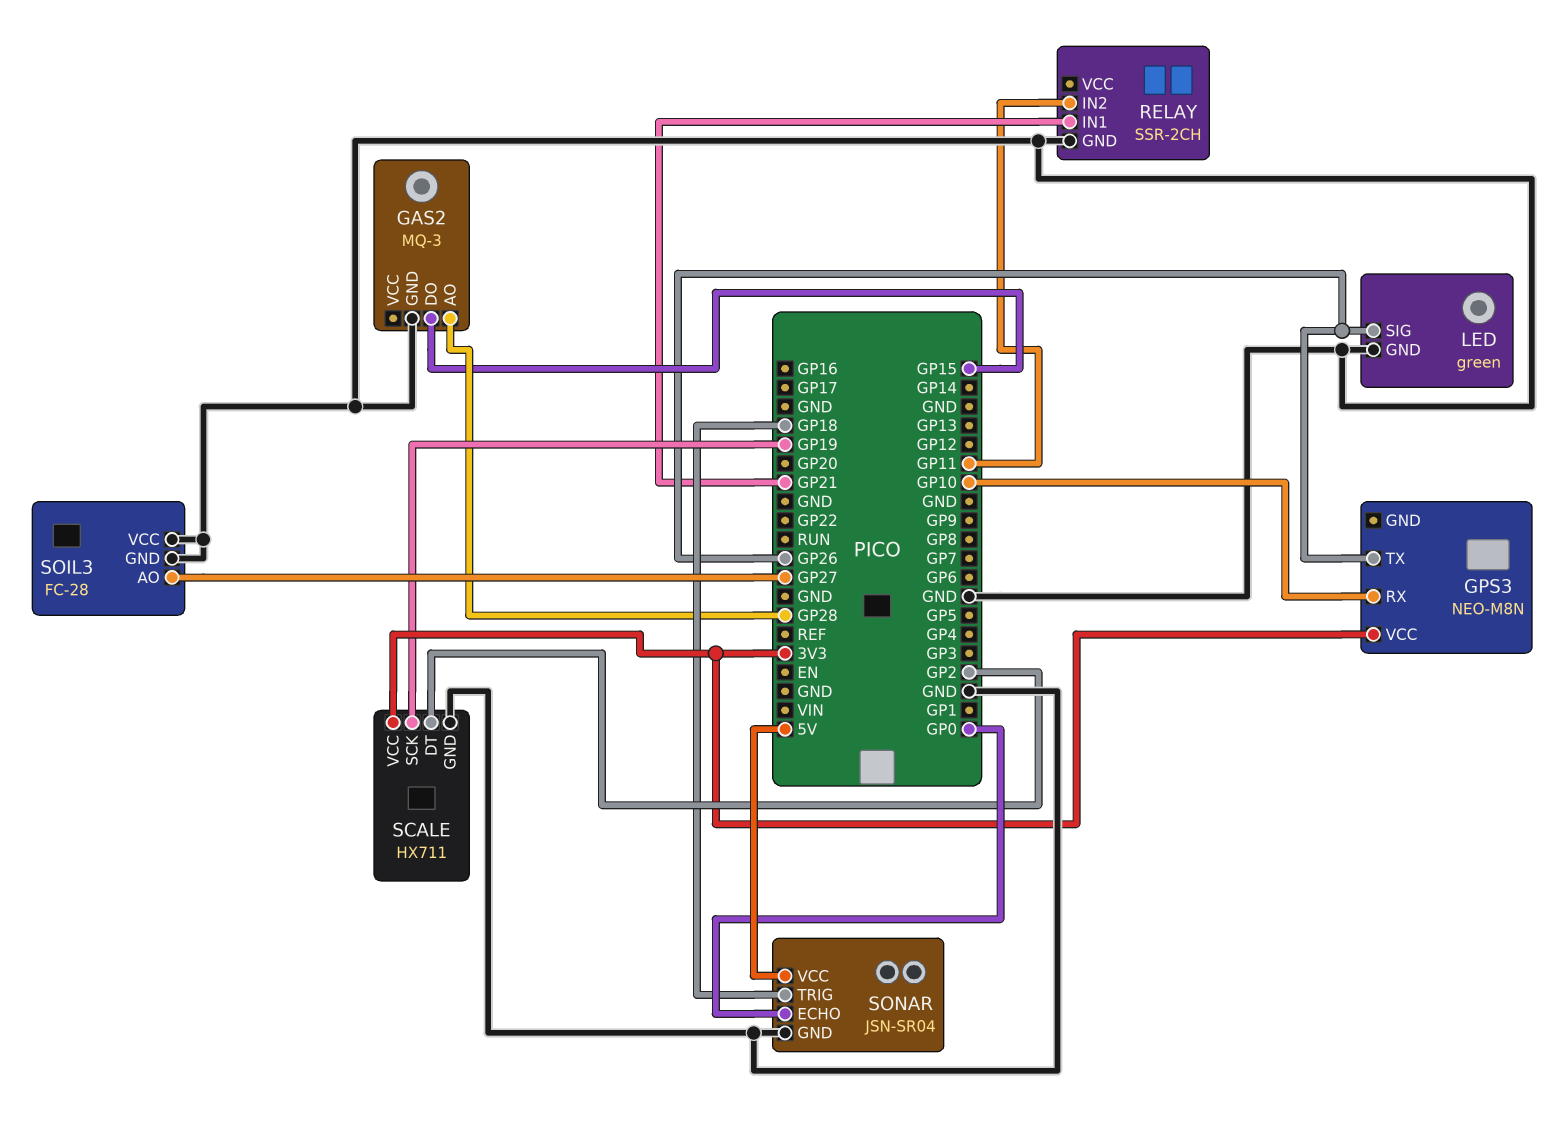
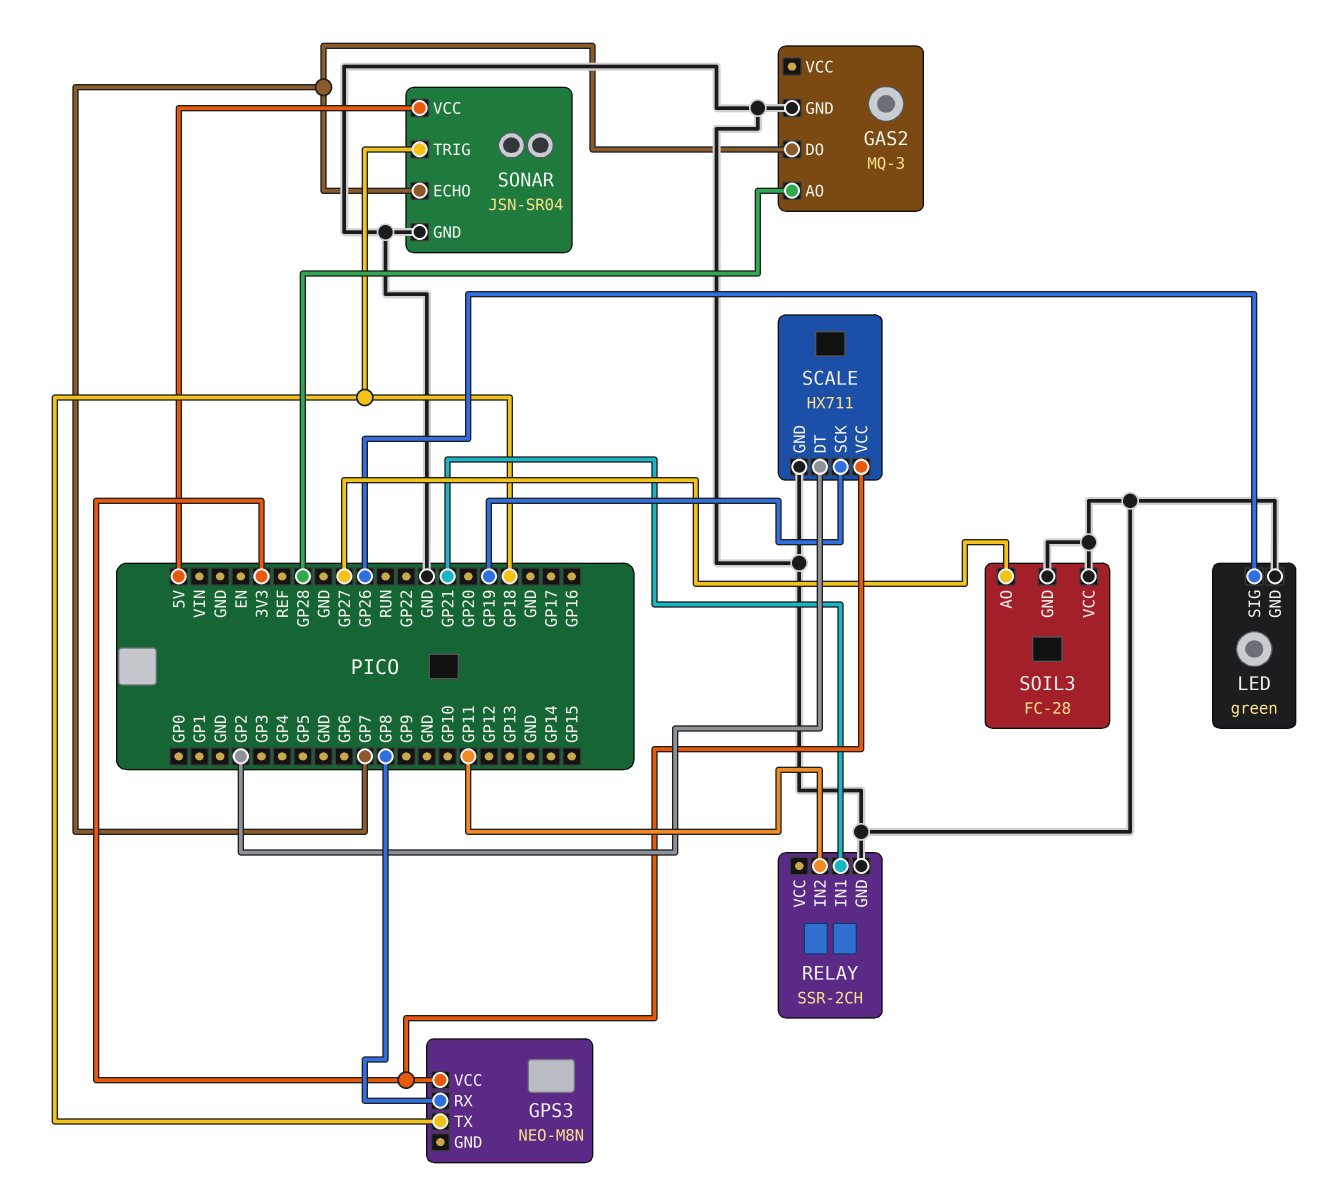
GAS2 pin DO: GP15 -> GP7
GPS3 pin RX: GP10 -> GP8
GPS3 pin TX: GP26 -> GP18
SONAR pin ECHO: GP0 -> GP7

